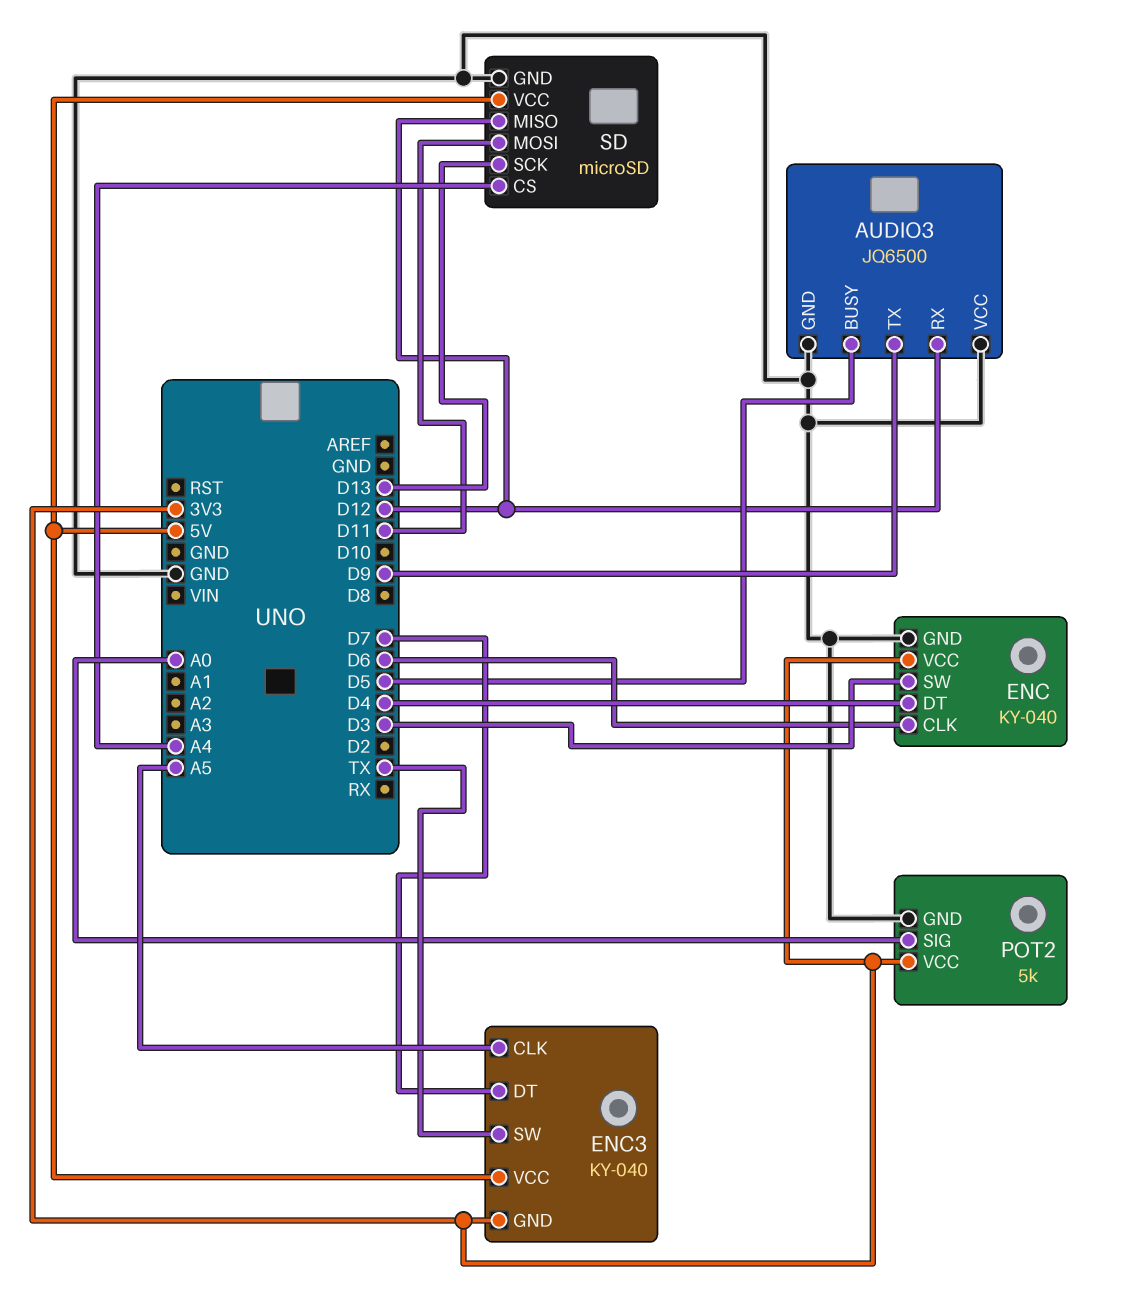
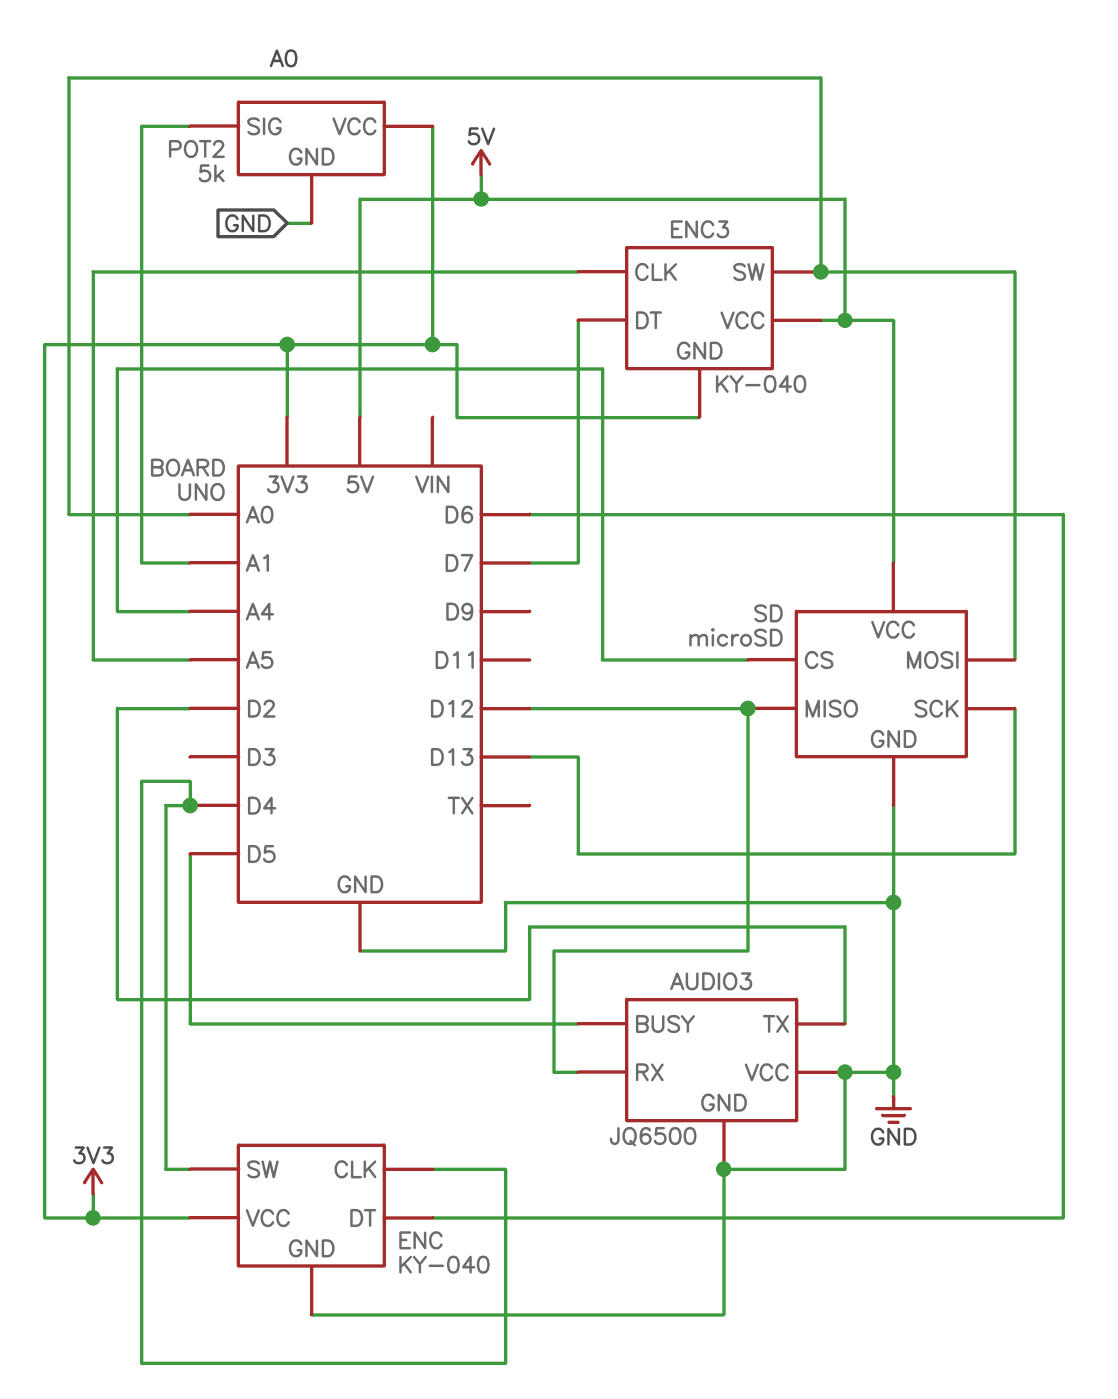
AUDIO3 pin TX: D9 -> D2
ENC pin CLK: D6 -> D4
ENC pin DT: D4 -> D6
ENC pin SW: D3 -> D4
ENC3 pin SW: TX -> A0
POT2 pin SIG: A0 -> A1
SD pin MOSI: D11 -> A0

